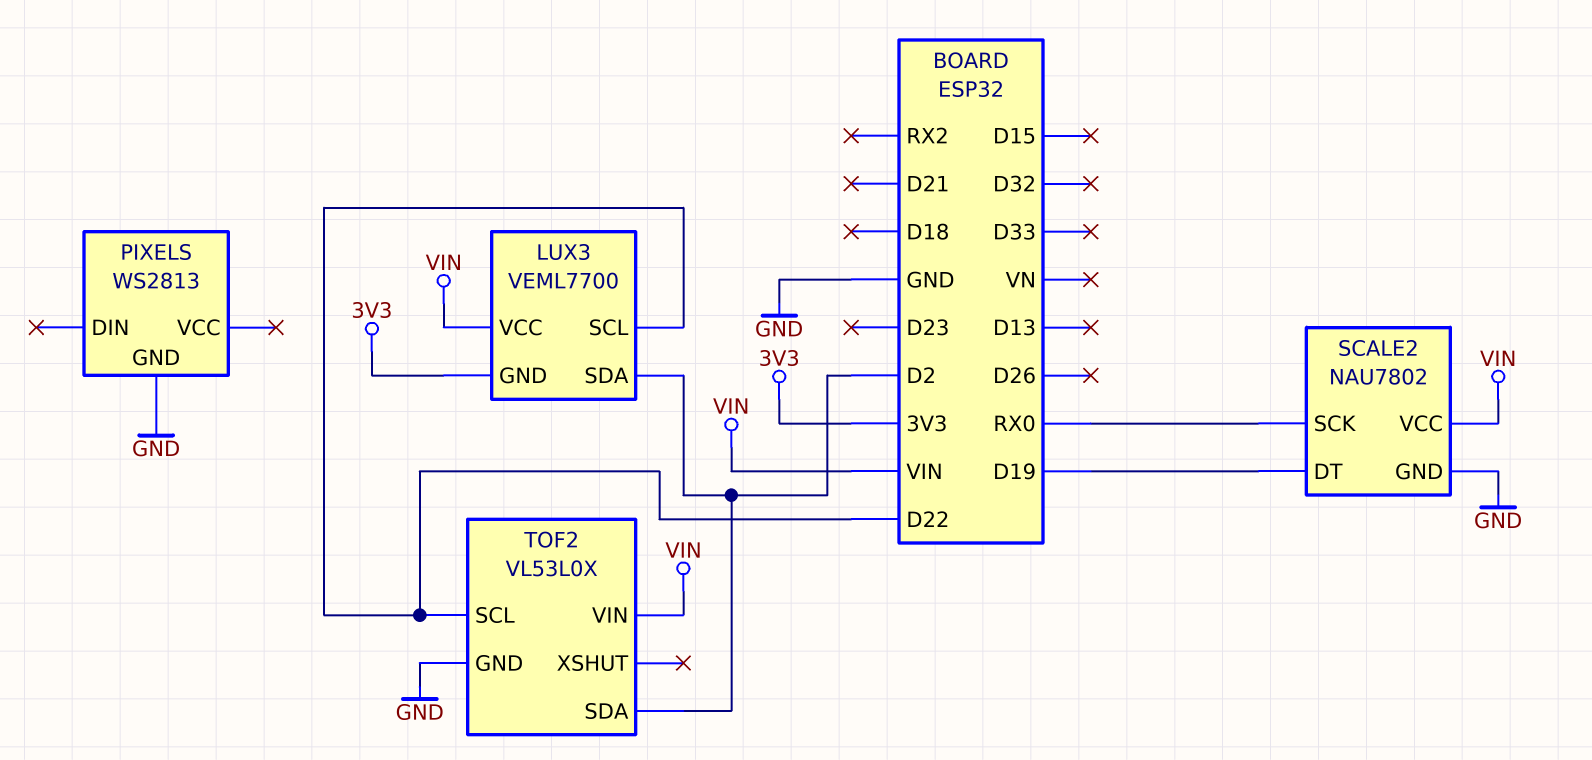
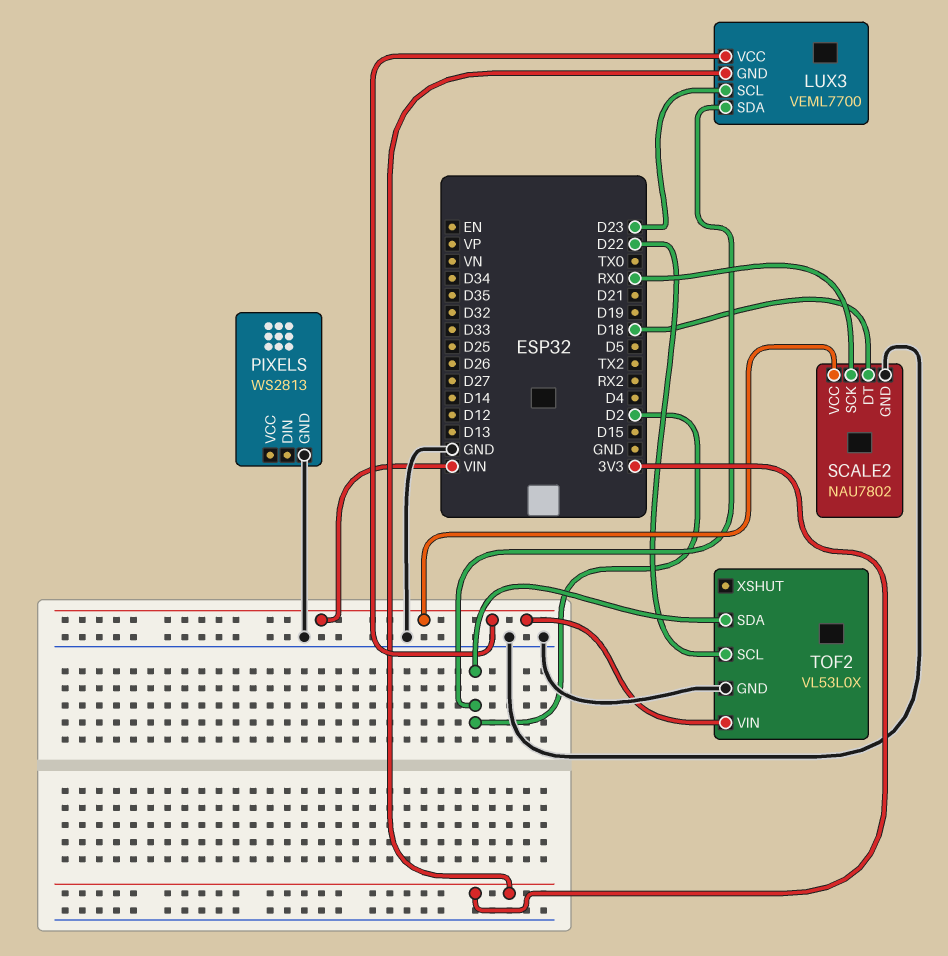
LUX3 pin SCL: D22 -> D23
SCALE2 pin DT: D19 -> D18

